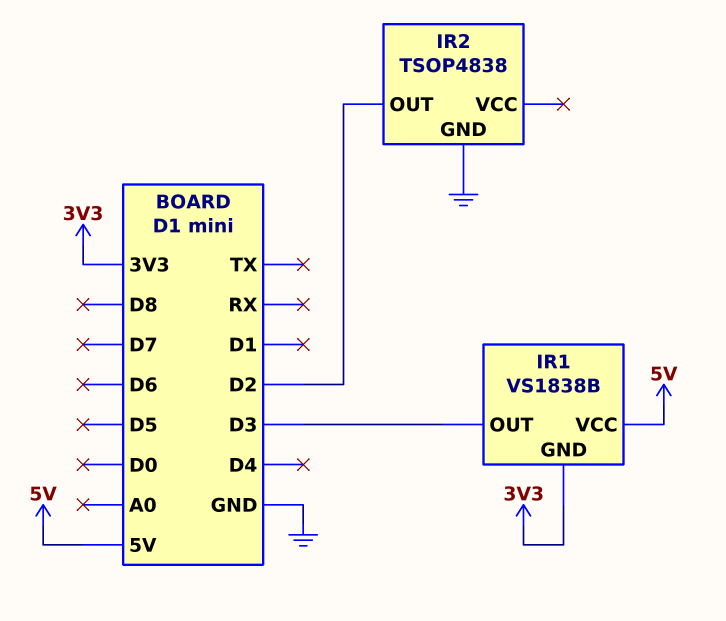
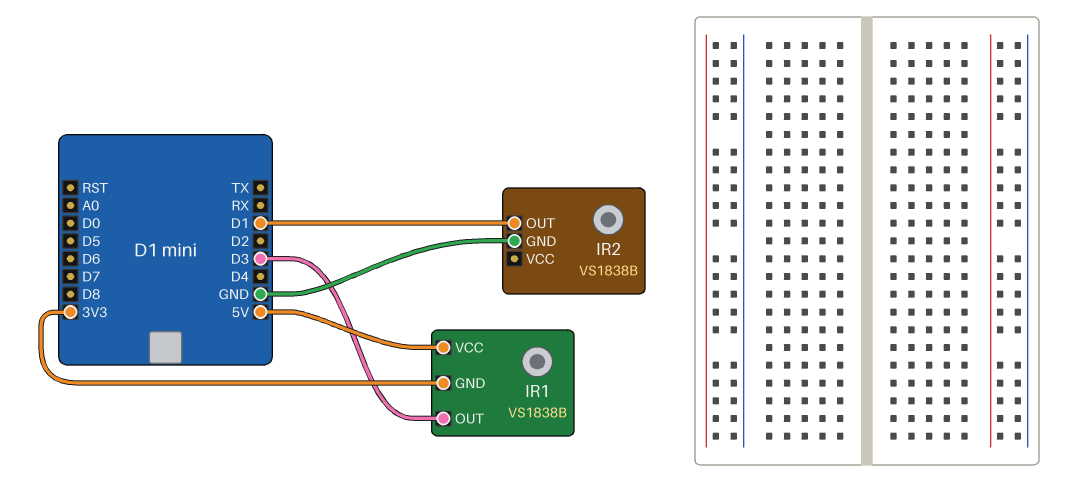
IR2: TSOP4838 -> VS1838B
IR2 pin OUT: D2 -> D1

